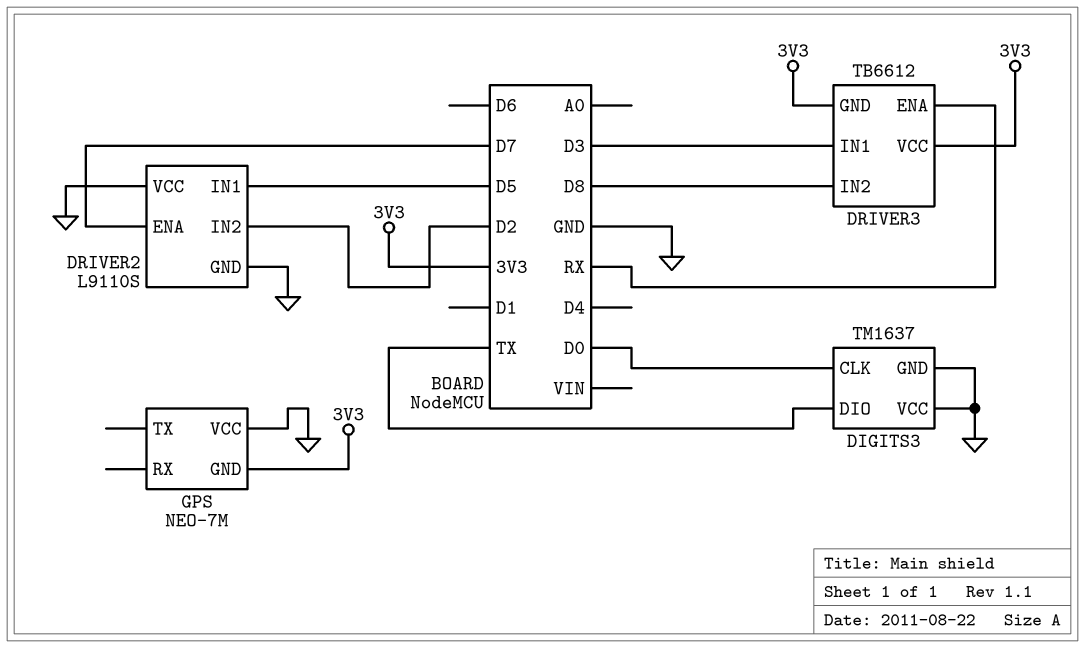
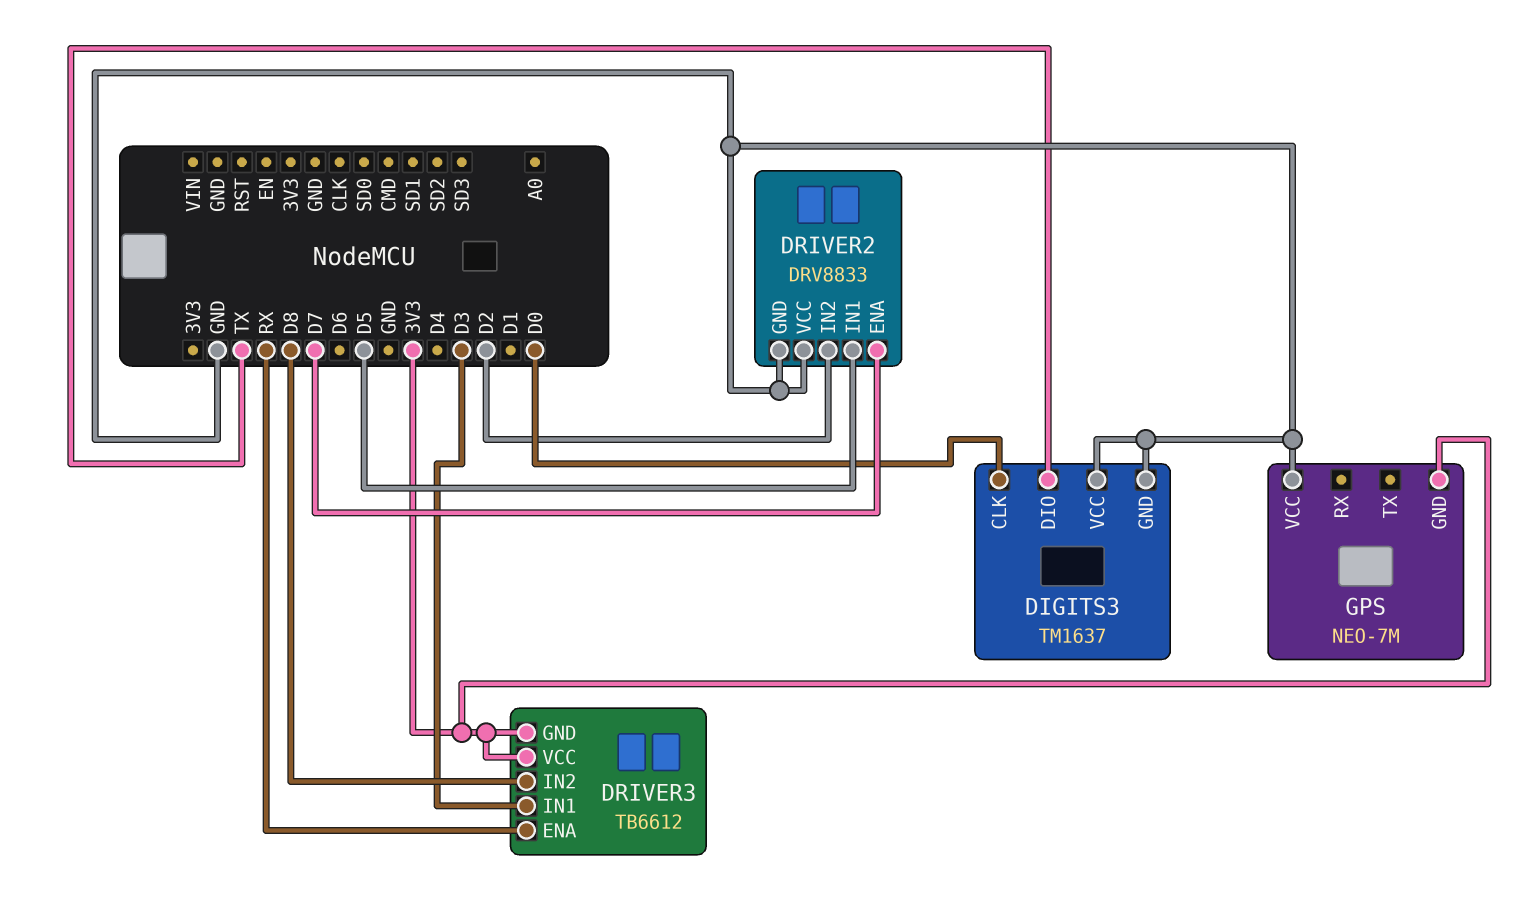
DRIVER2: L9110S -> DRV8833

